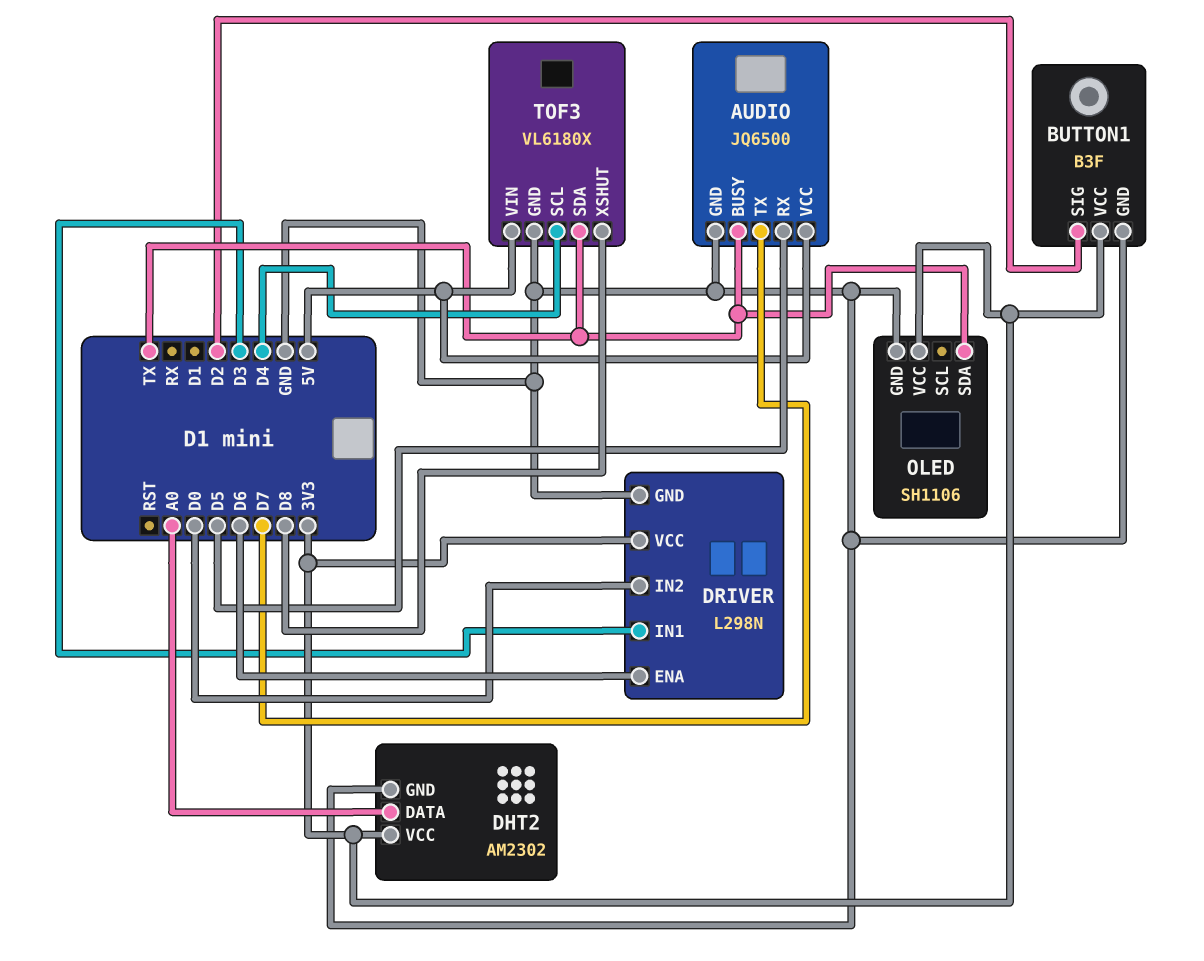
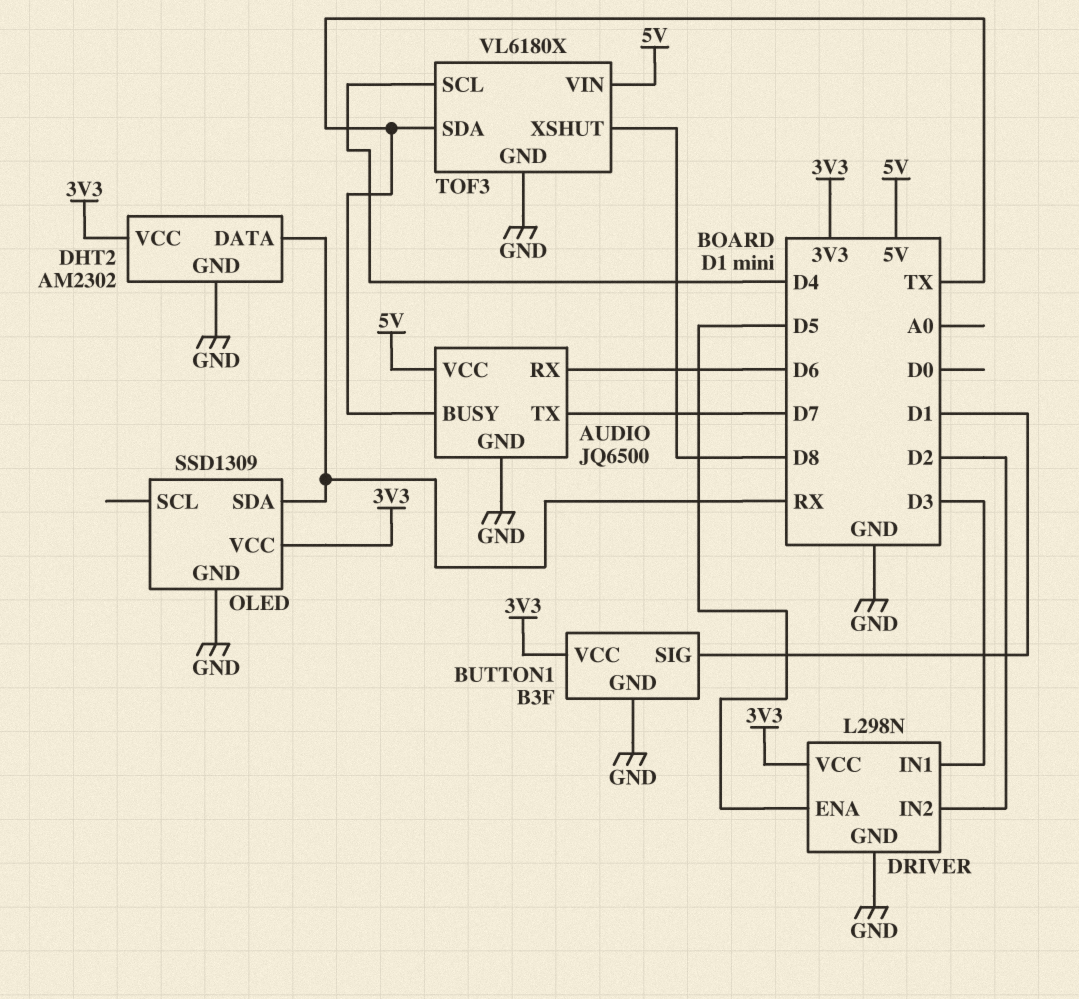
AUDIO pin RX: D5 -> D6
BUTTON1 pin SIG: D2 -> D1
DHT2 pin DATA: A0 -> RX
DRIVER pin ENA: D6 -> D5
DRIVER pin IN2: D0 -> D2
OLED: SH1106 -> SSD1309
OLED pin SDA: TX -> RX

